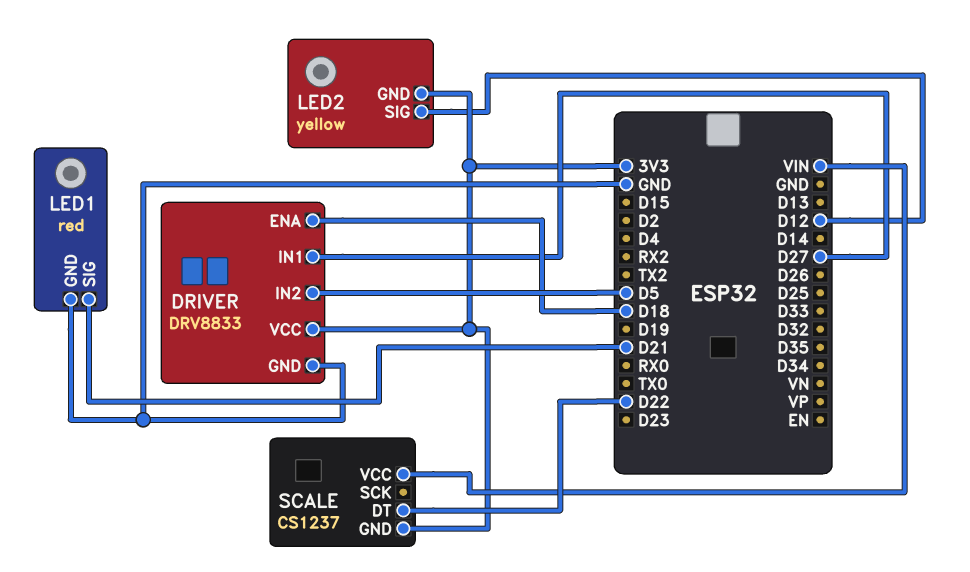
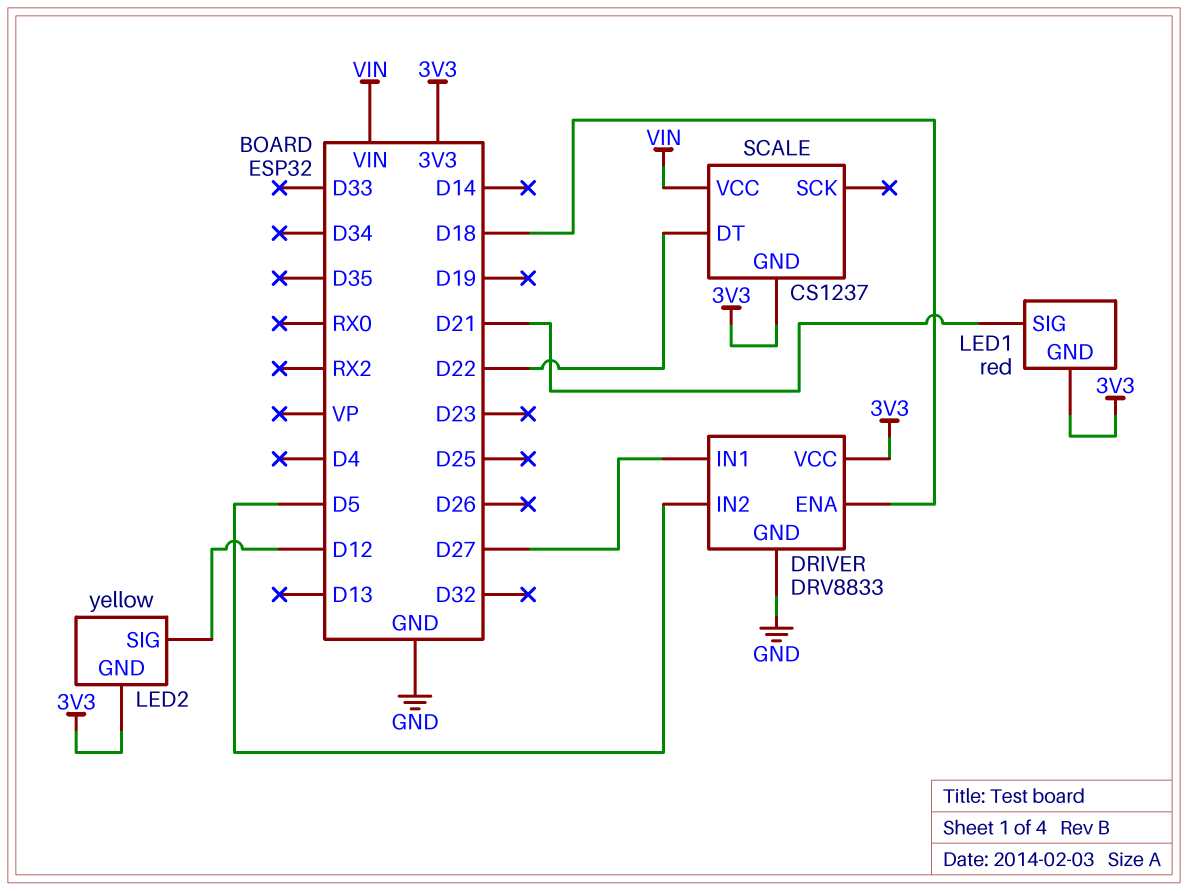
LED1 pin GND: GND -> 3V3

